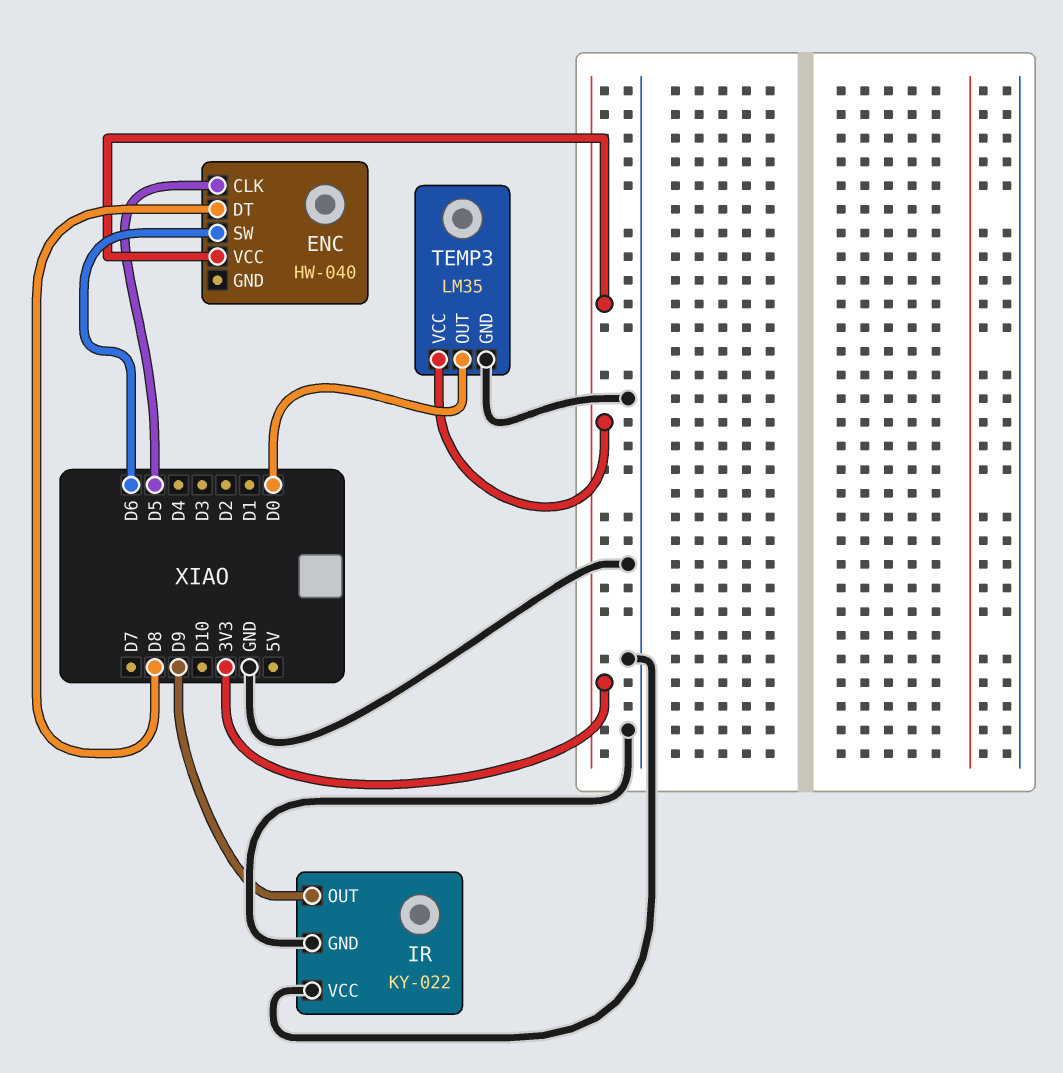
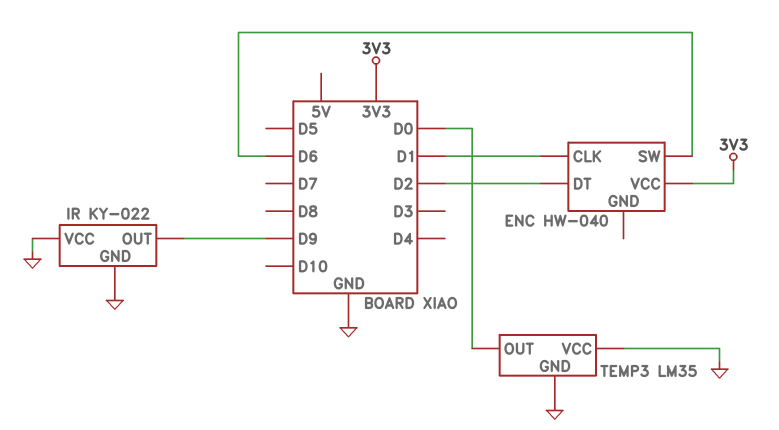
ENC pin CLK: D5 -> D1
ENC pin DT: D8 -> D2
TEMP3 pin VCC: 3V3 -> GND

